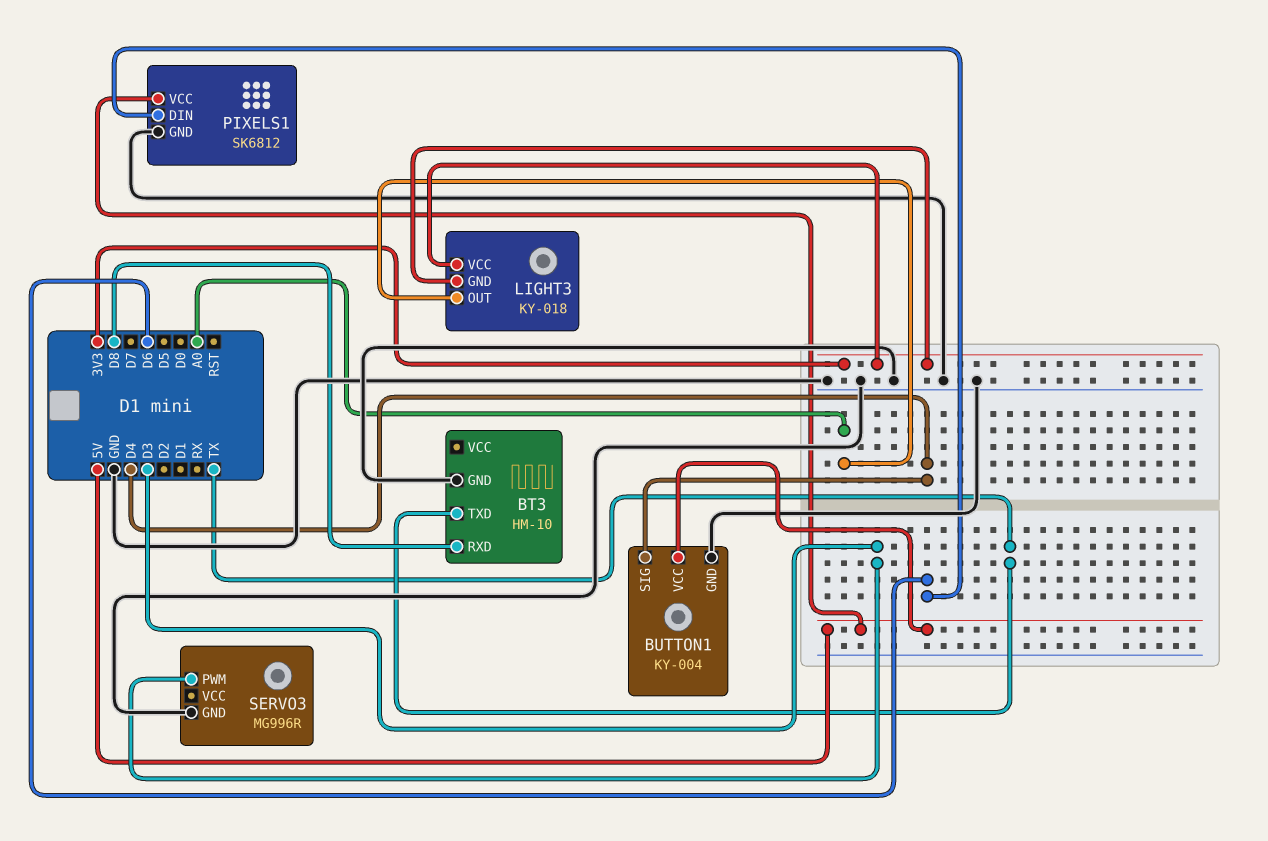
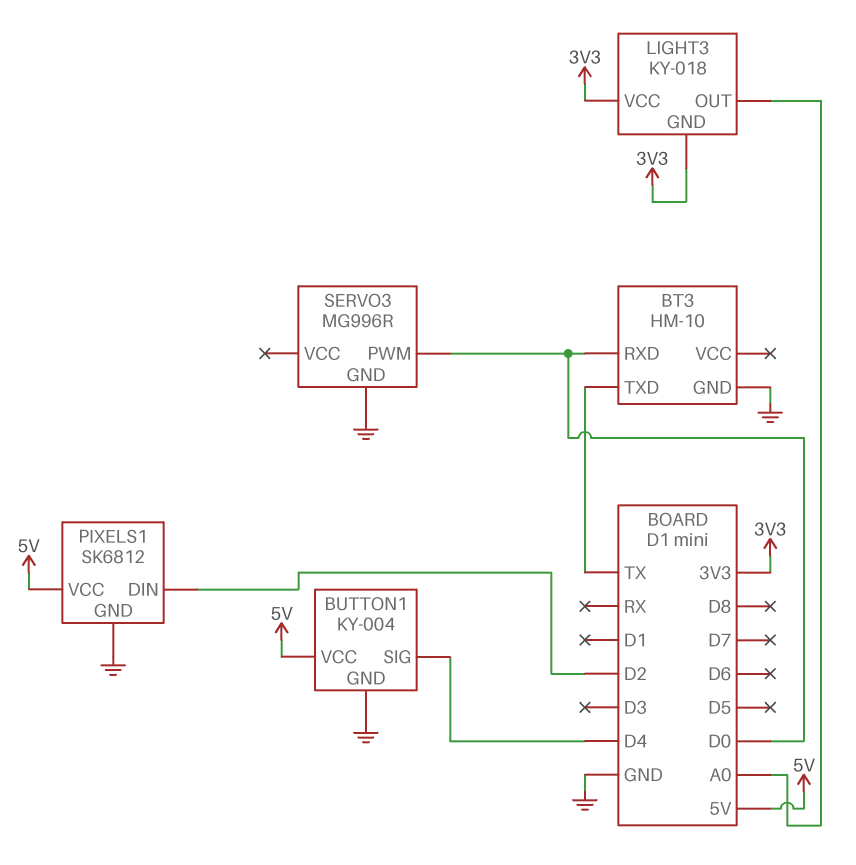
BT3 pin RXD: D8 -> D0
PIXELS1 pin DIN: D6 -> D2
SERVO3 pin PWM: D3 -> D0

